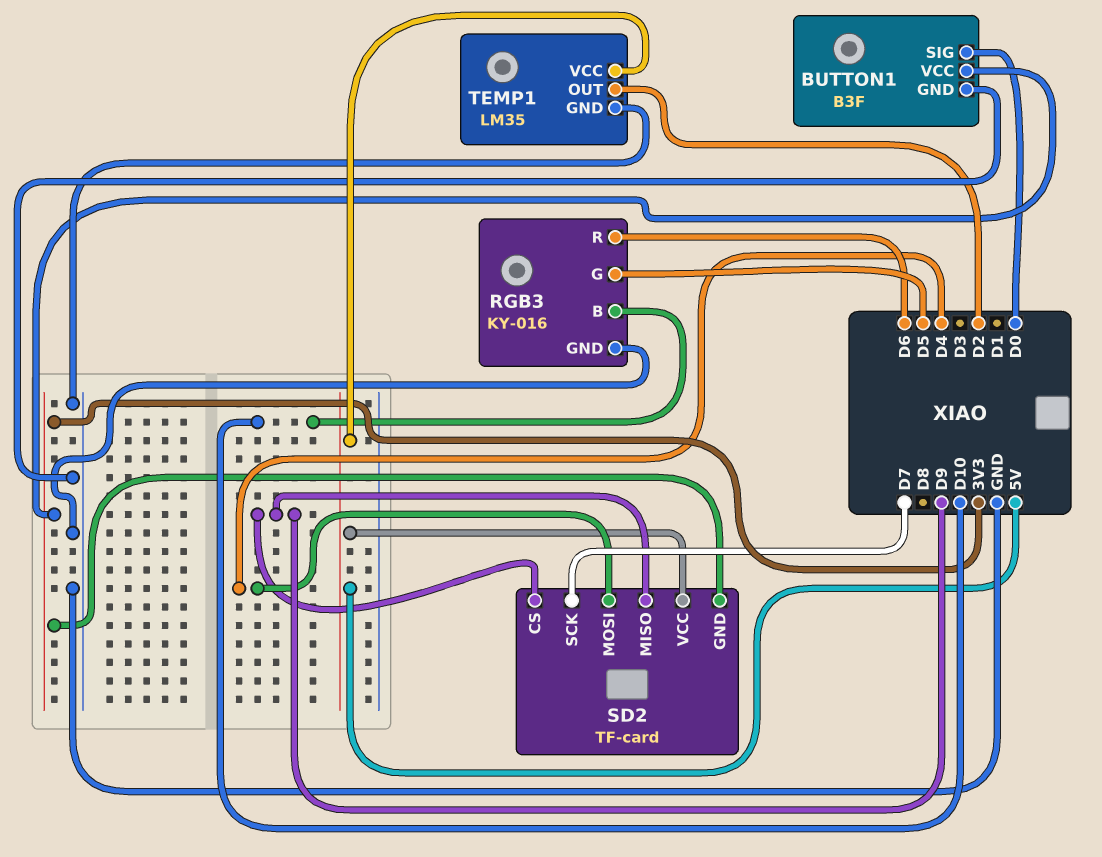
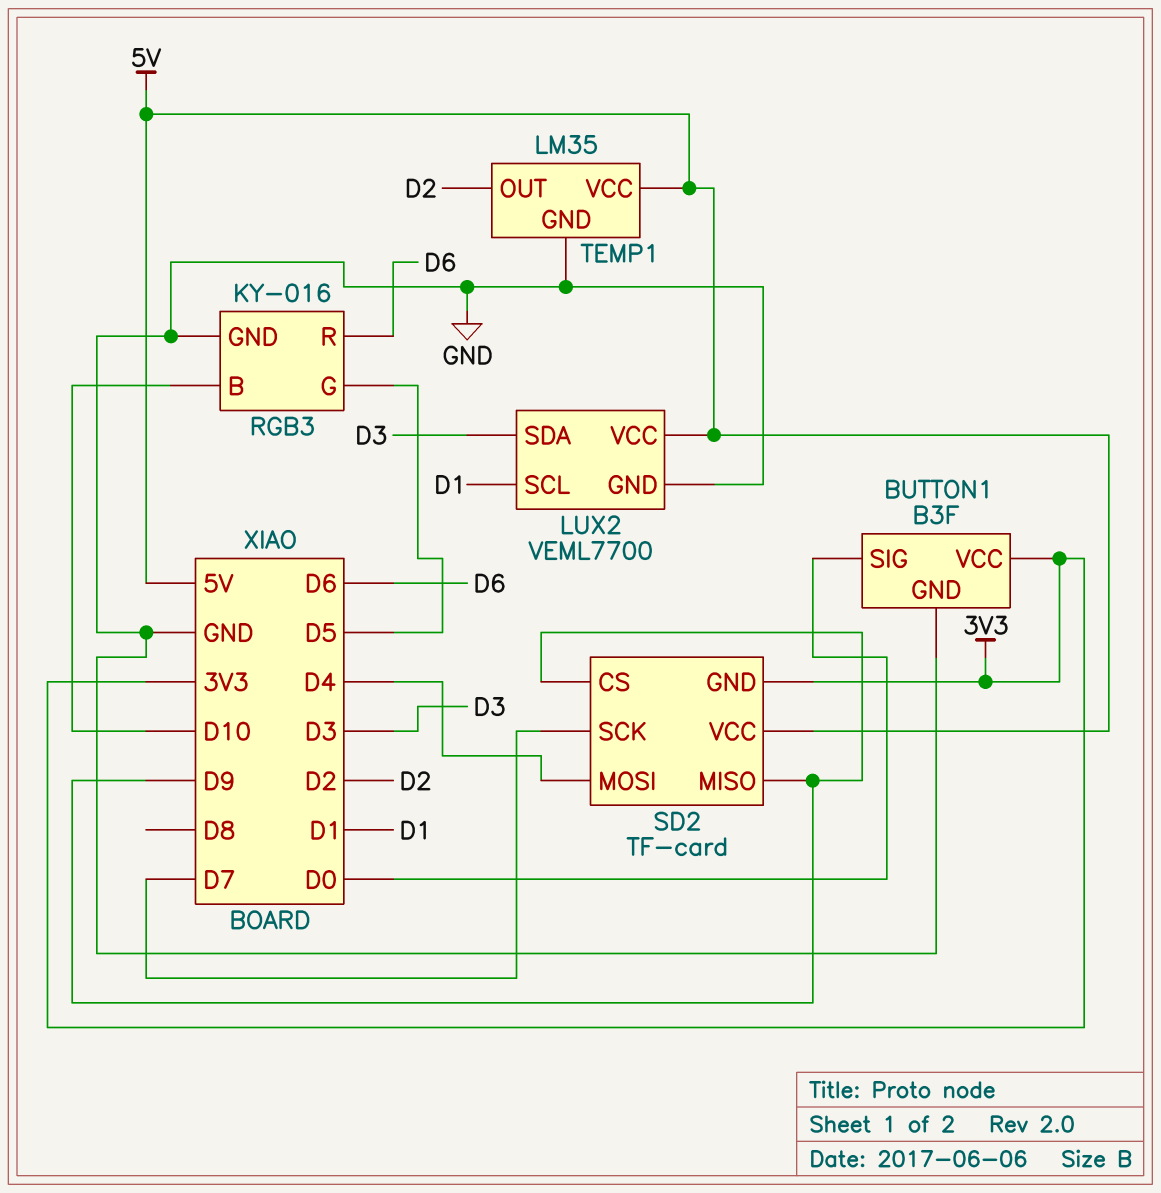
LUX2: none -> VEML7700
LUX2 pin GND: none -> GND
LUX2 pin SCL: none -> D1
LUX2 pin SDA: none -> D3
LUX2 pin VCC: none -> 5V

